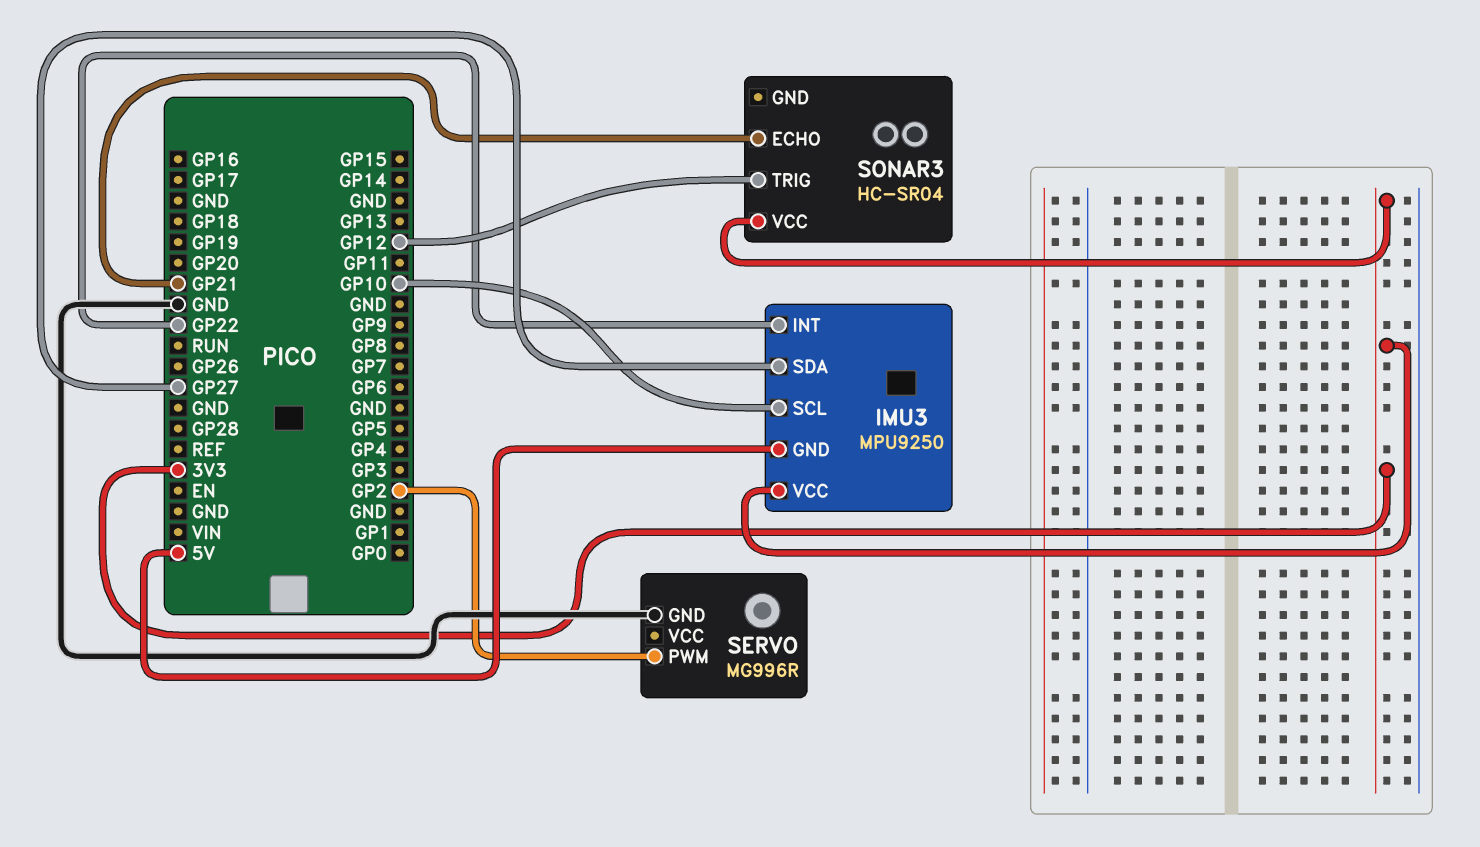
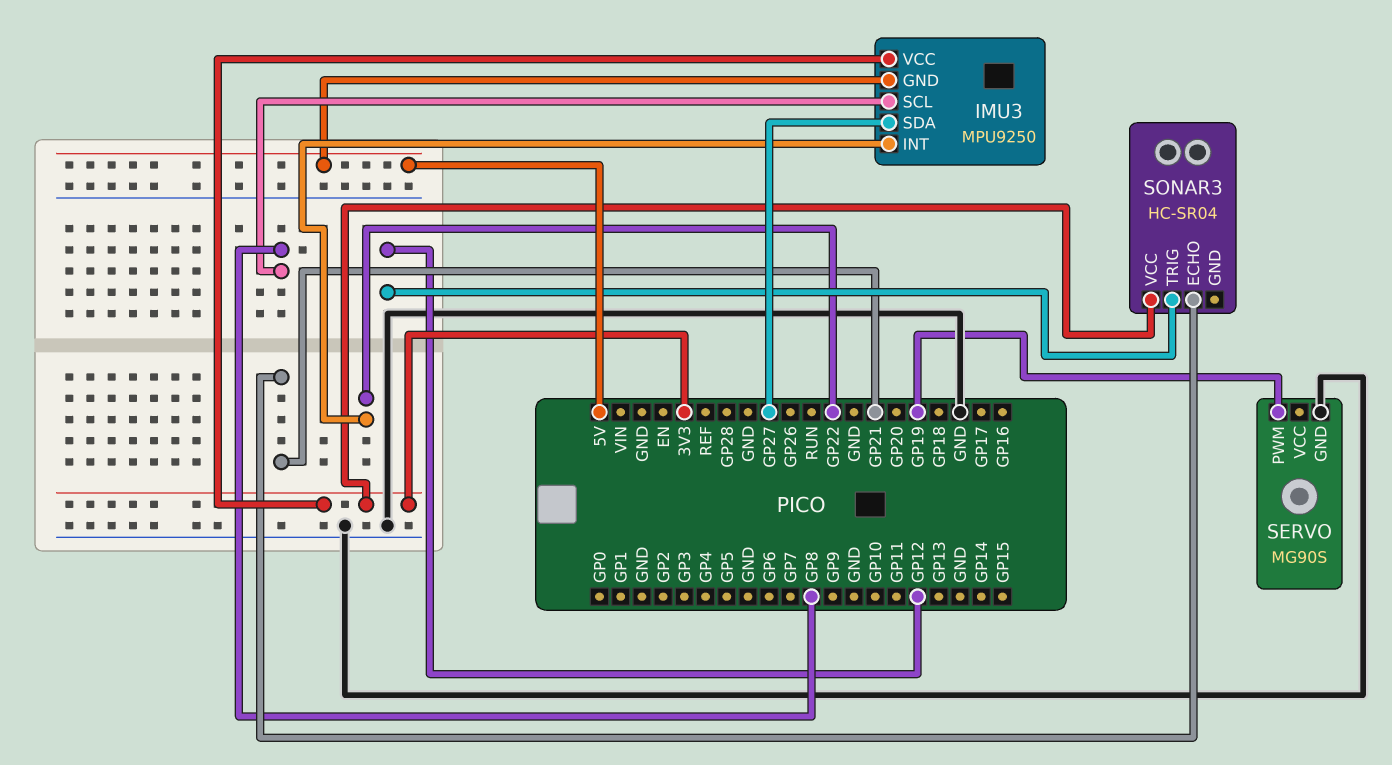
IMU3 pin SCL: GP10 -> GP8
SERVO: MG996R -> MG90S
SERVO pin PWM: GP2 -> GP19

